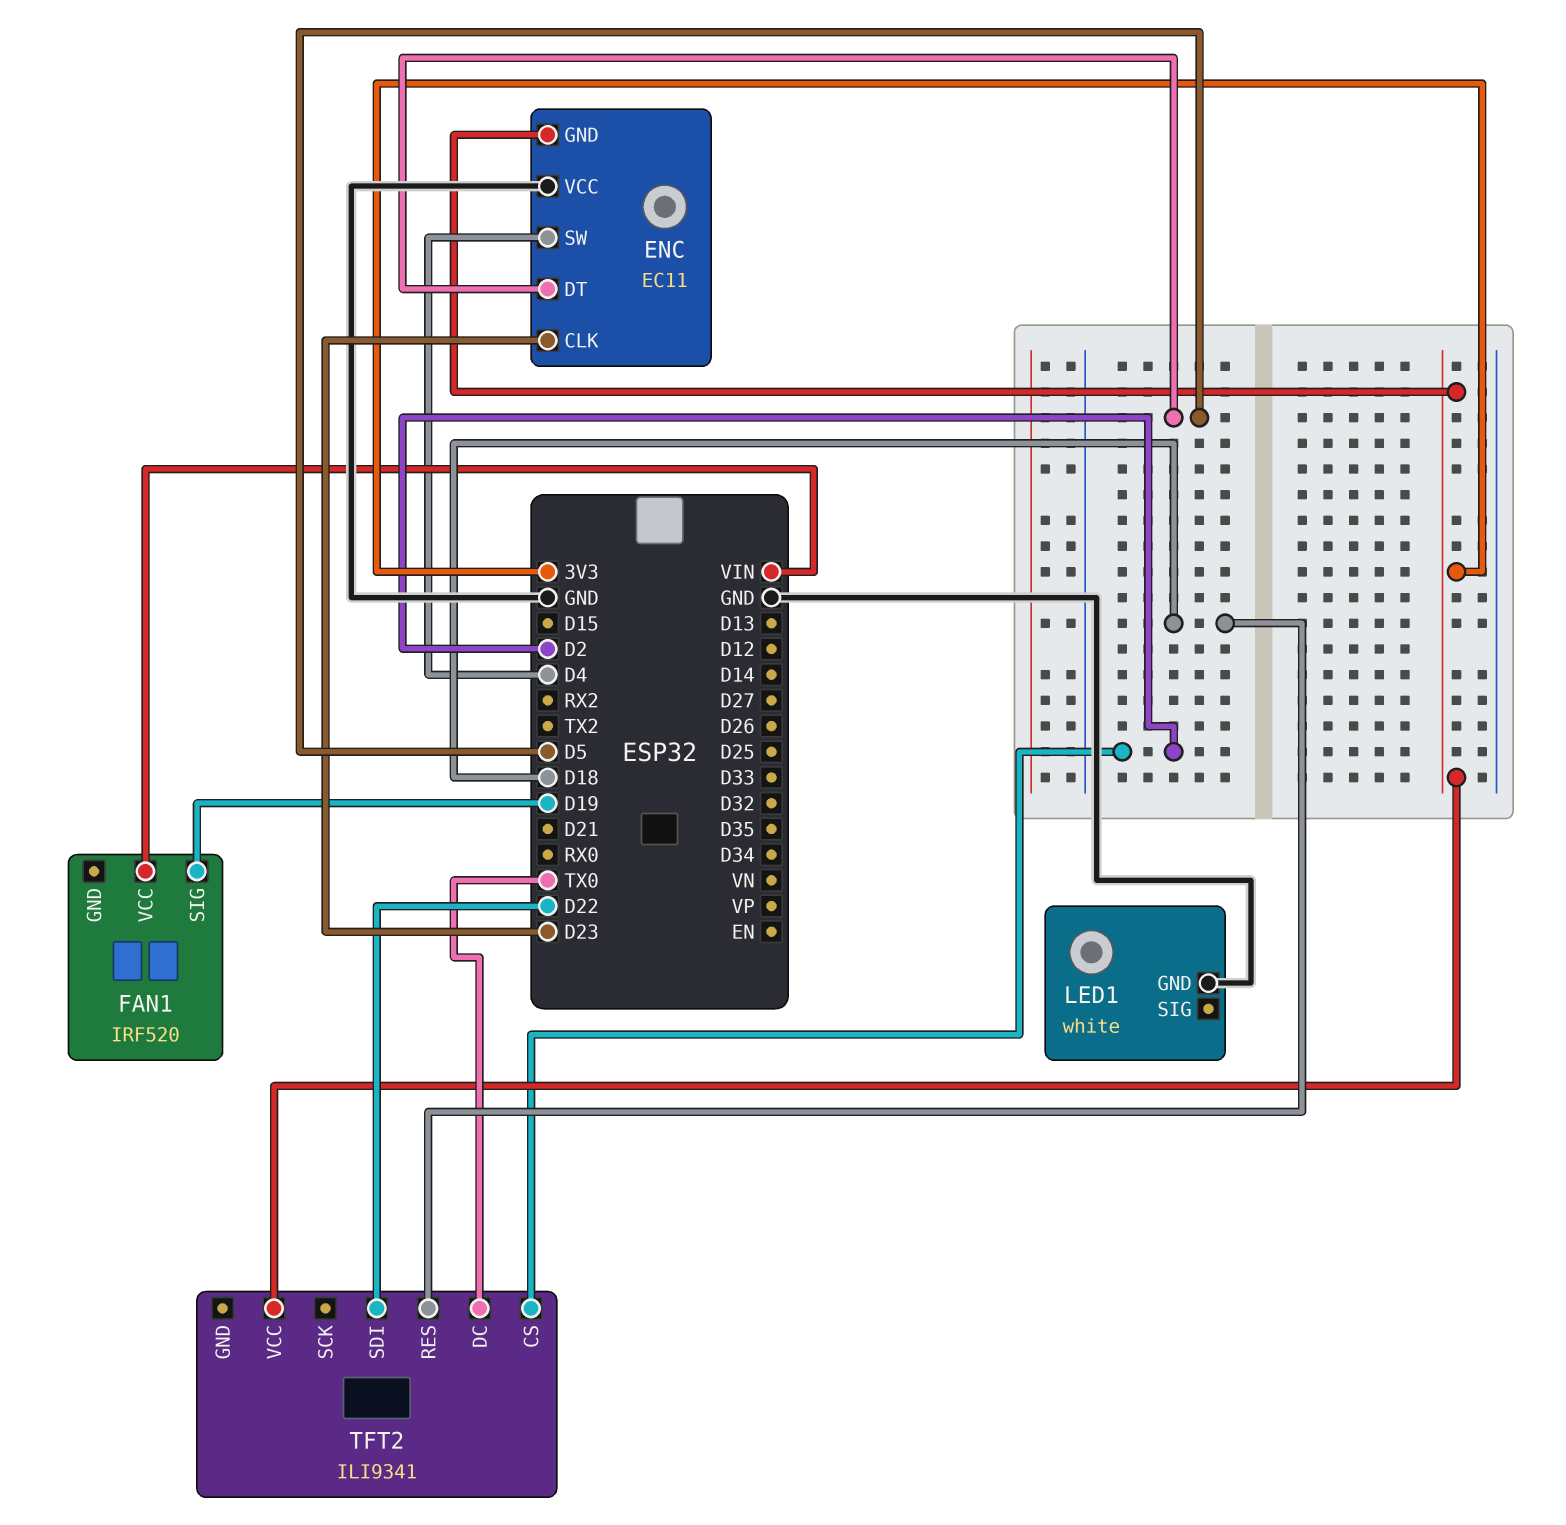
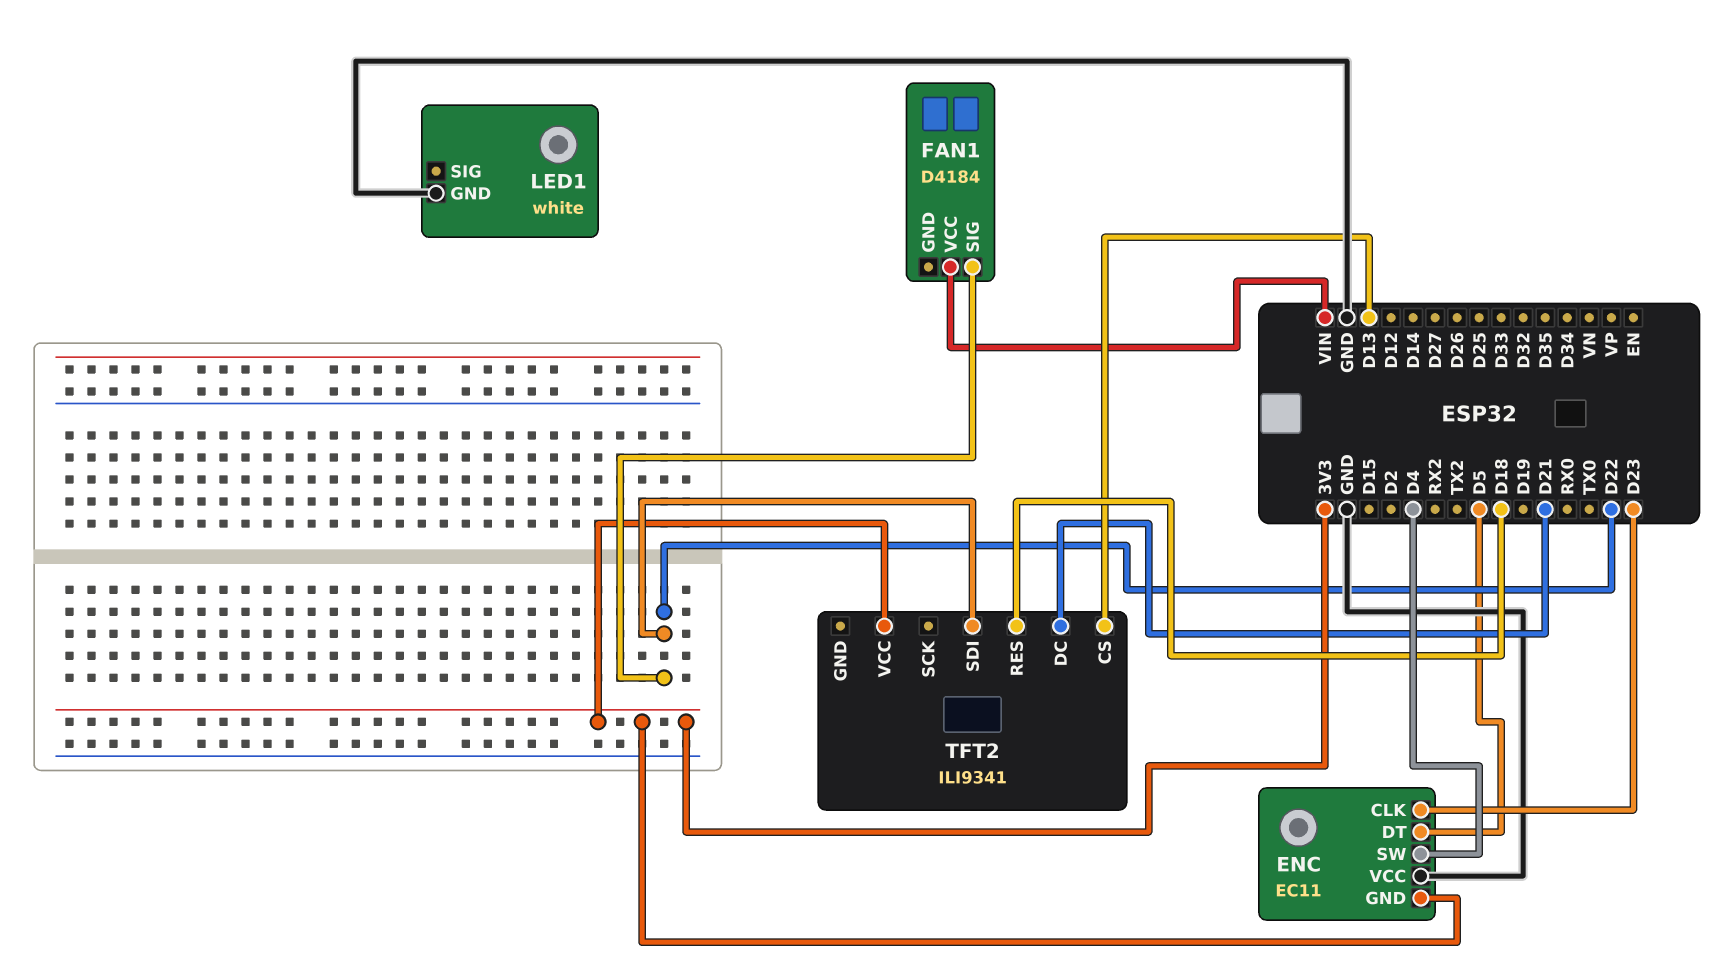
FAN1: IRF520 -> D4184
FAN1 pin SIG: D19 -> D22
TFT2 pin CS: D2 -> D13
TFT2 pin DC: TX0 -> D21

